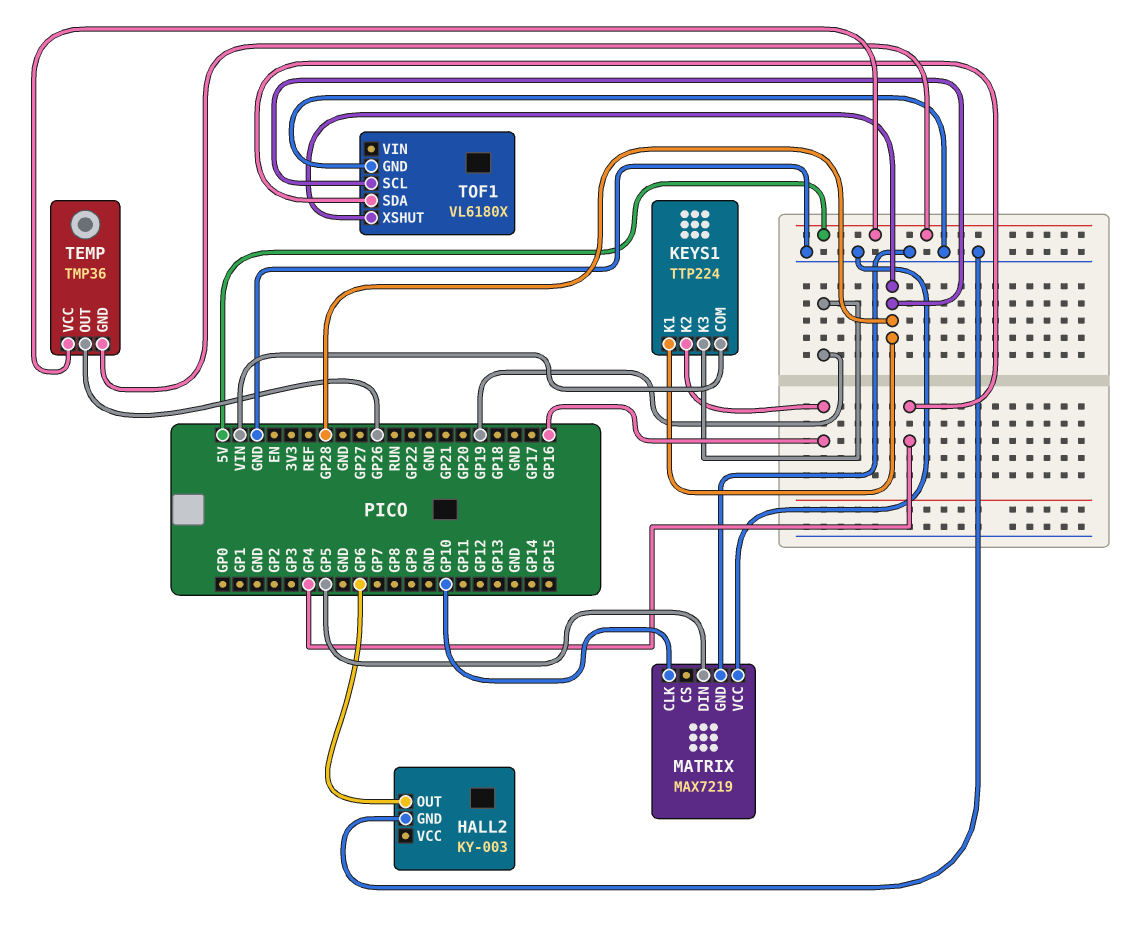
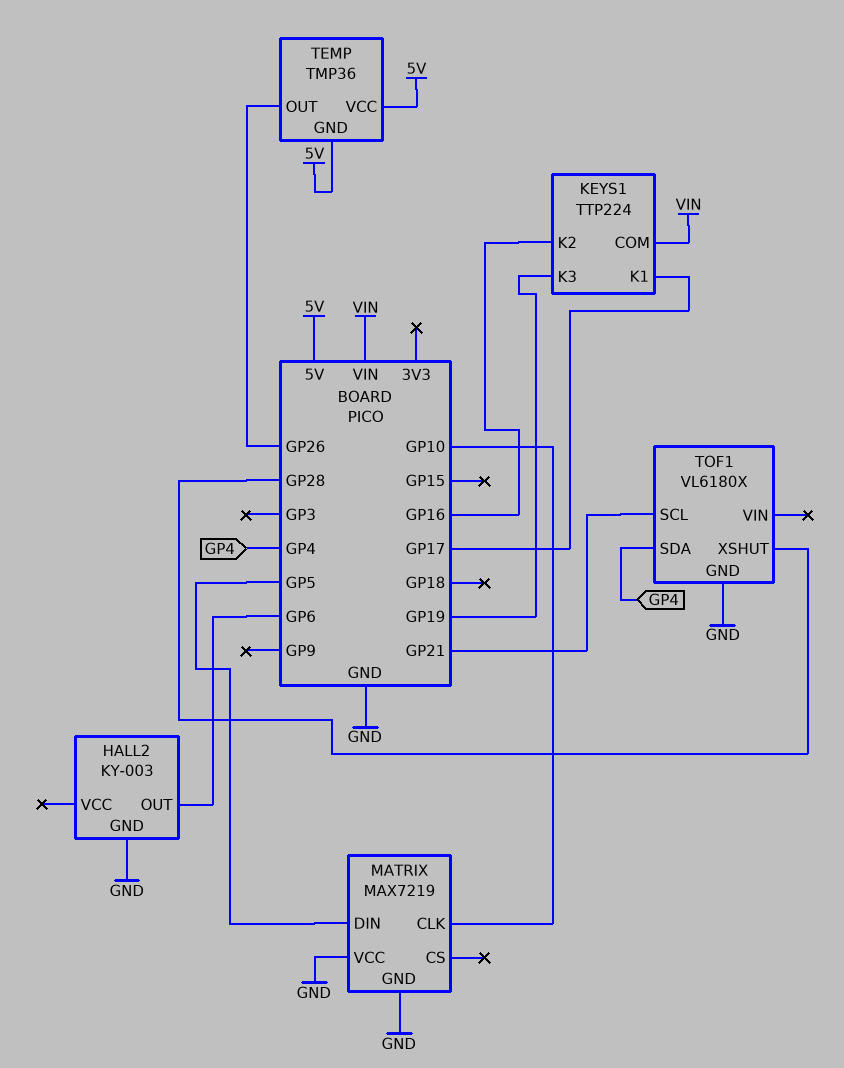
KEYS1 pin K1: GP28 -> GP17
TOF1 pin SCL: GP28 -> GP21

